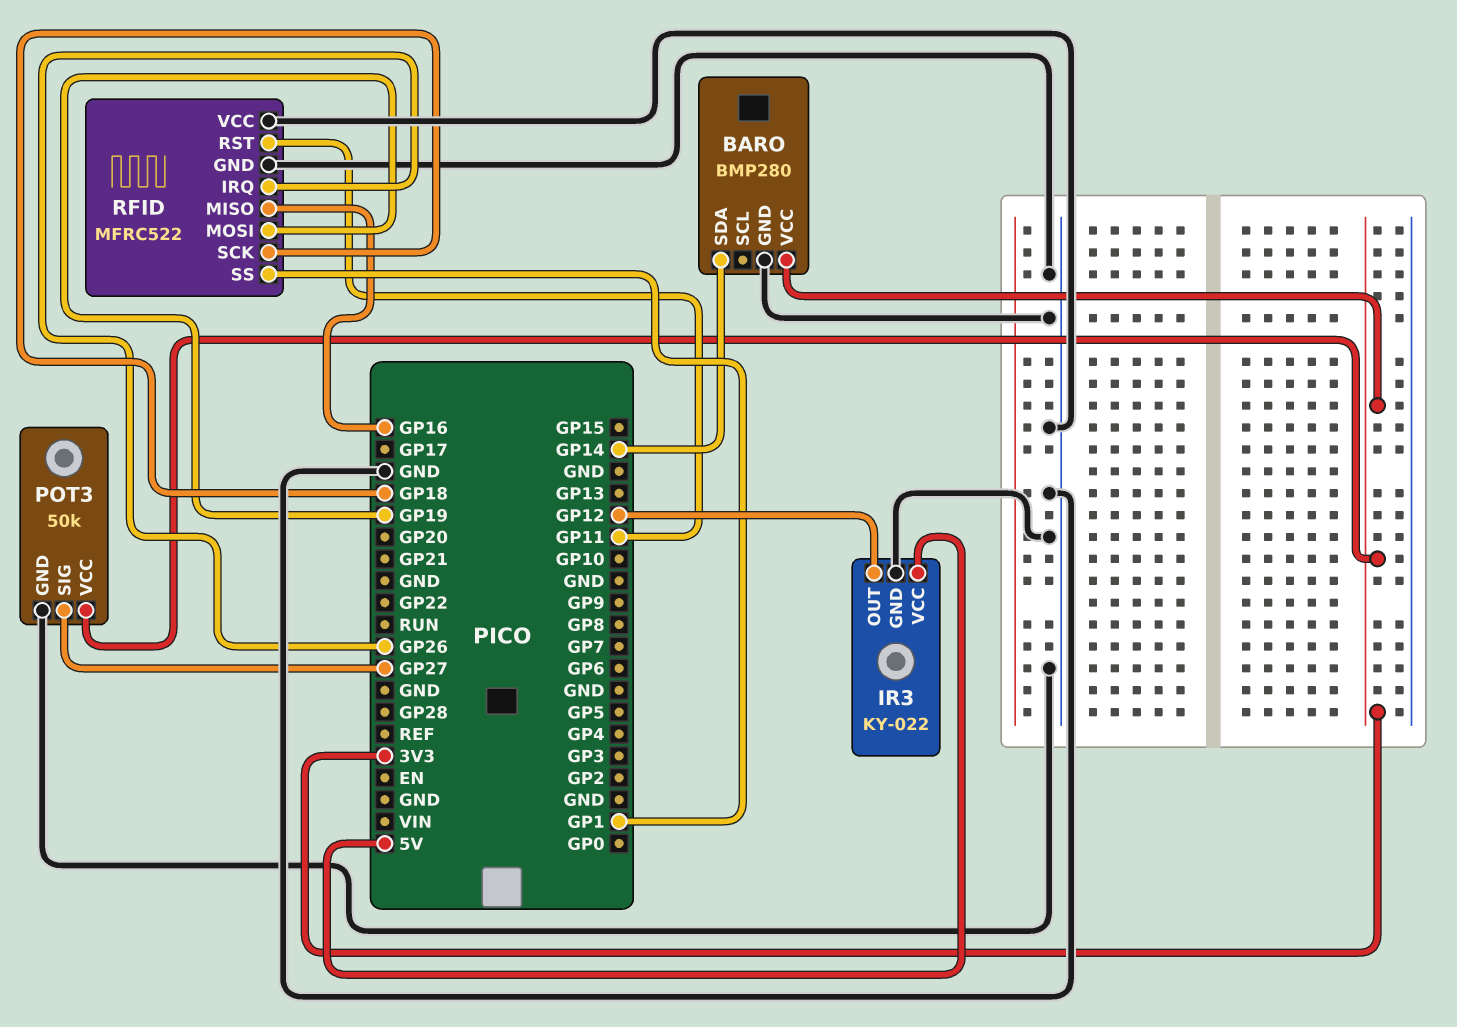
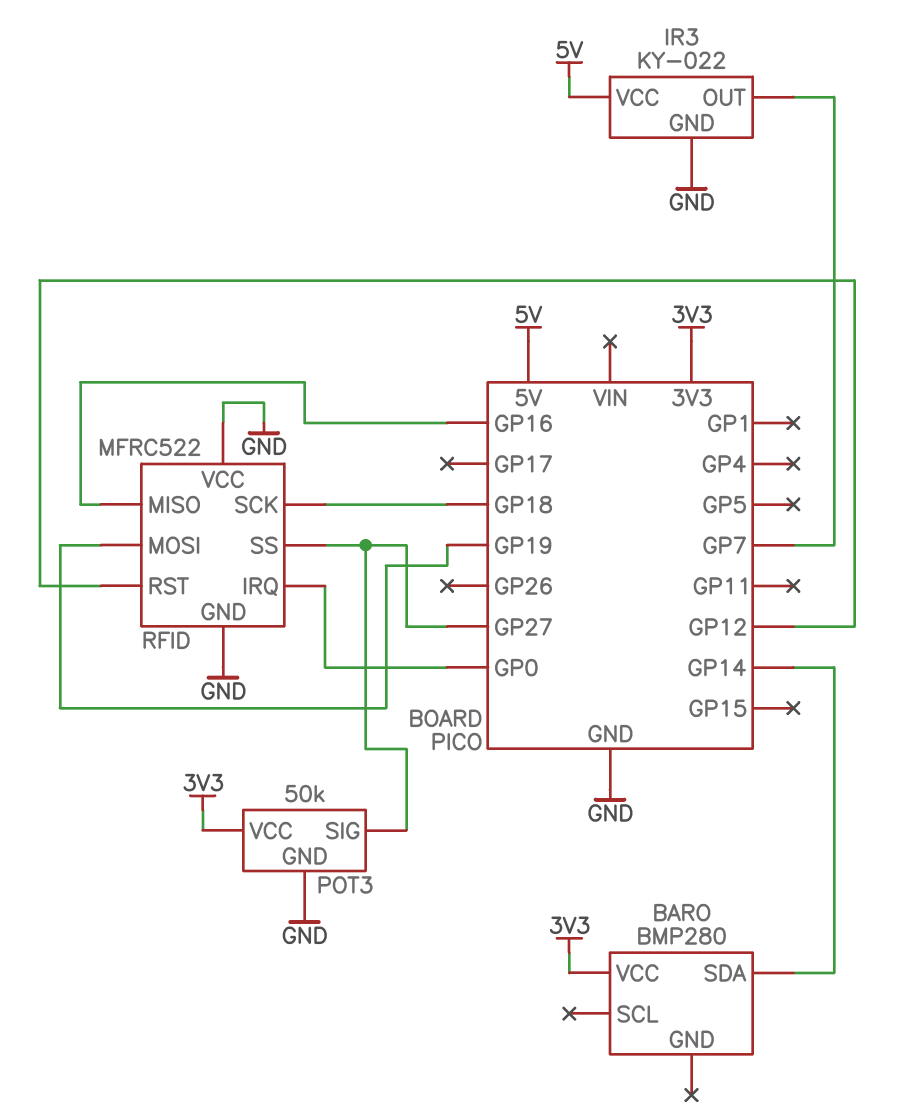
BARO pin GND: GND -> none
IR3 pin OUT: GP12 -> GP7
RFID pin IRQ: GP26 -> GP0
RFID pin RST: GP11 -> GP12
RFID pin SS: GP1 -> GP27

